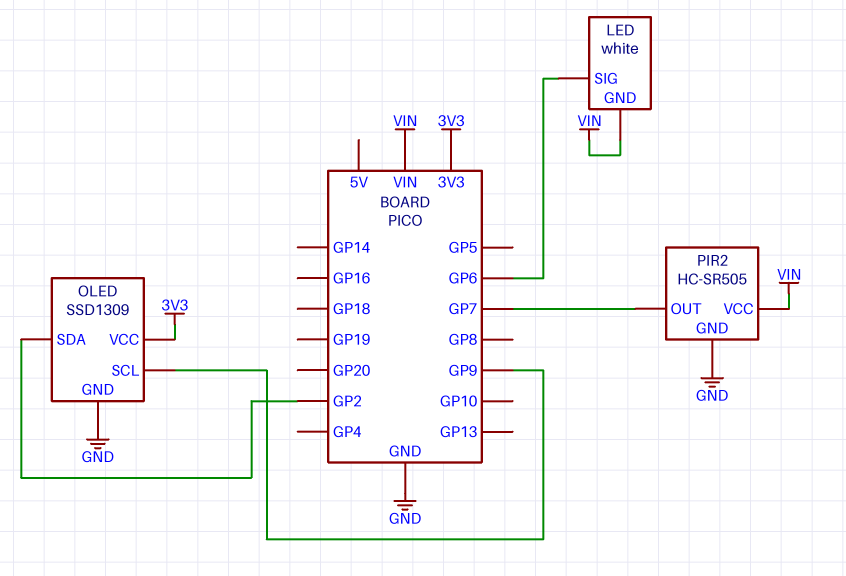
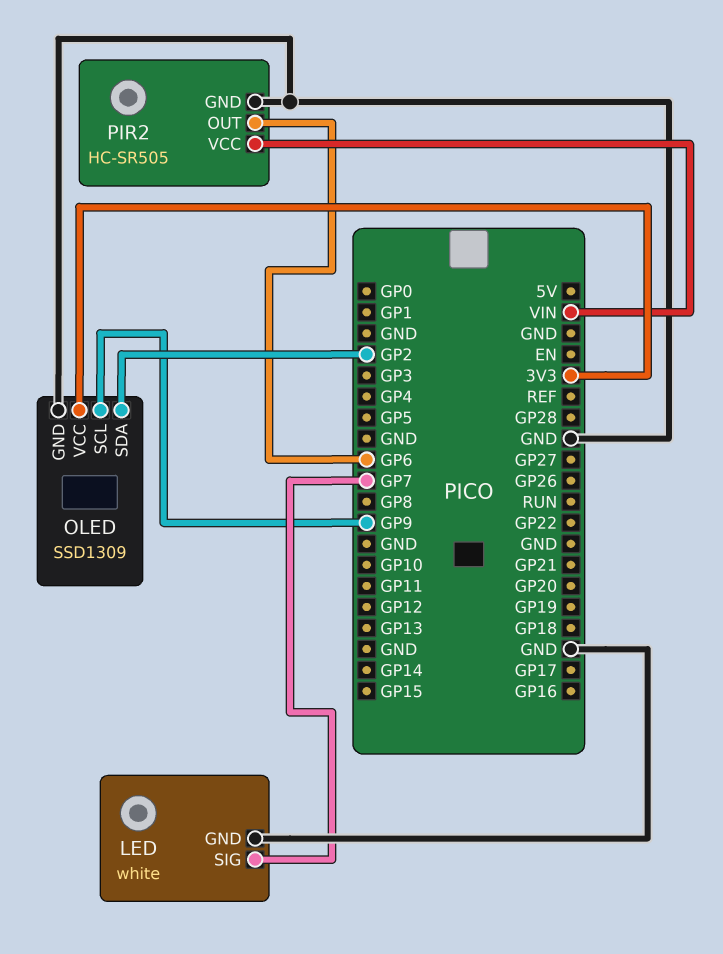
LED pin GND: VIN -> GND
LED pin SIG: GP6 -> GP7
PIR2 pin OUT: GP7 -> GP6

